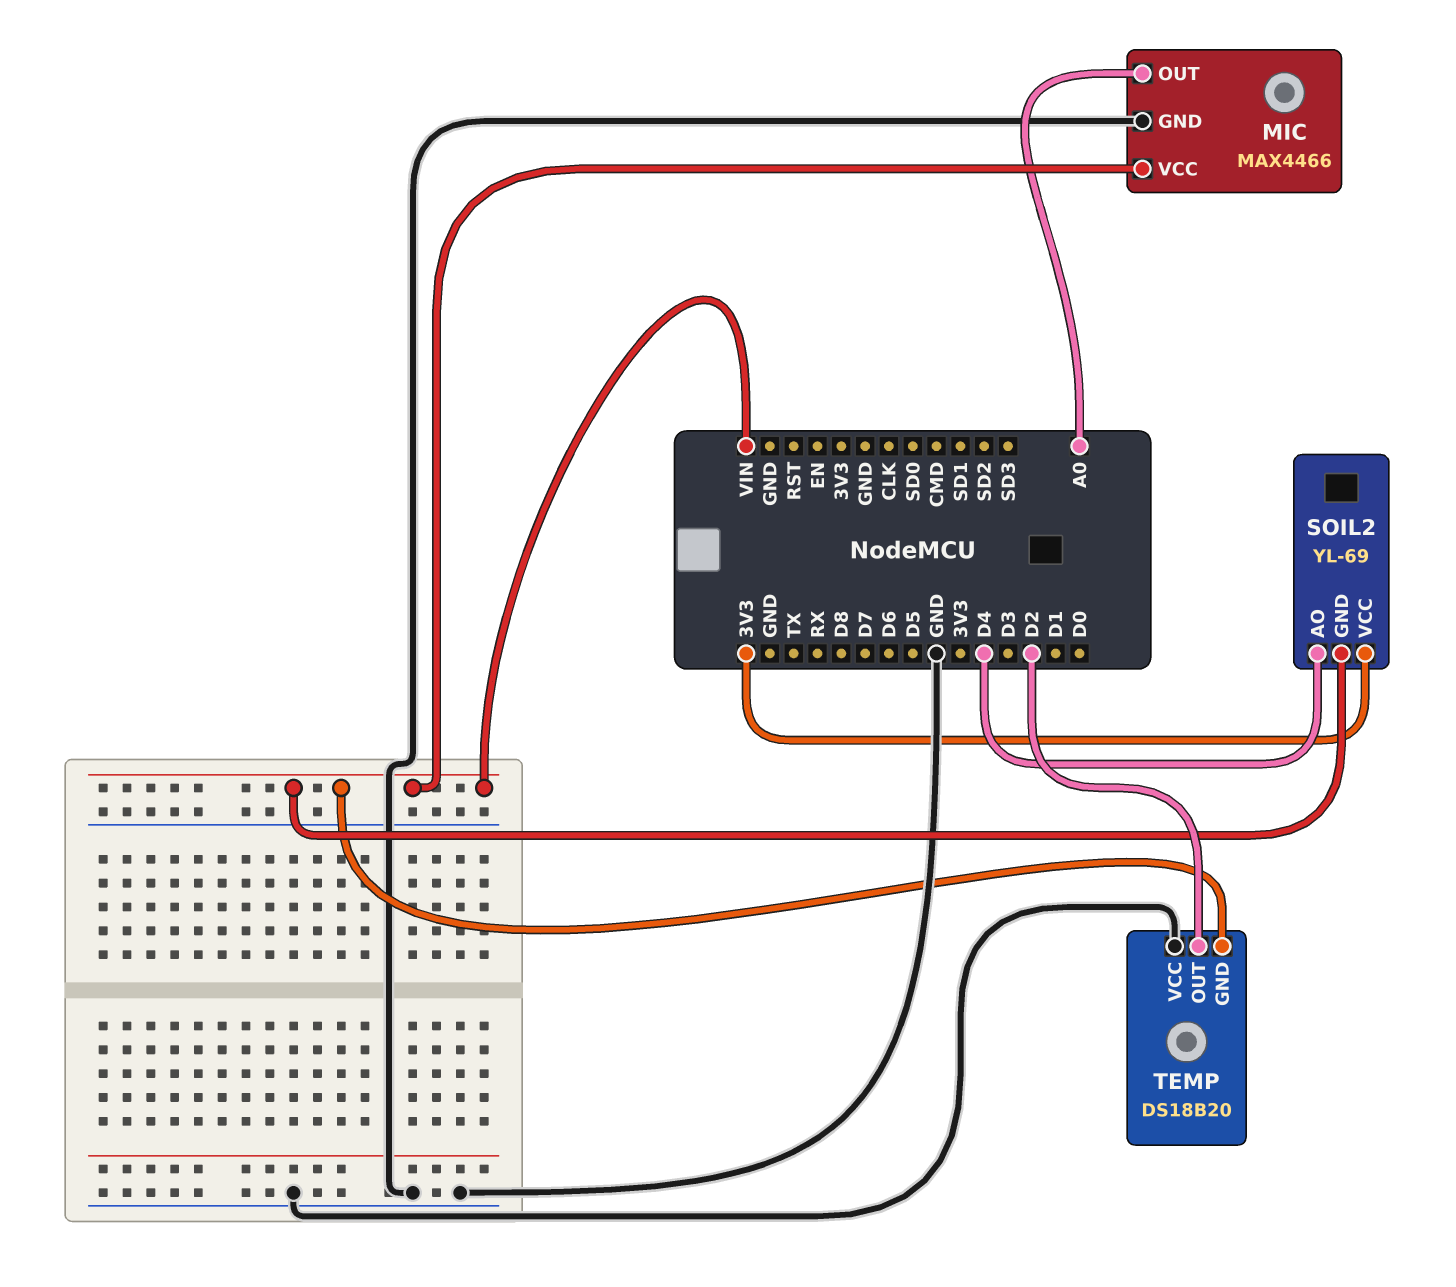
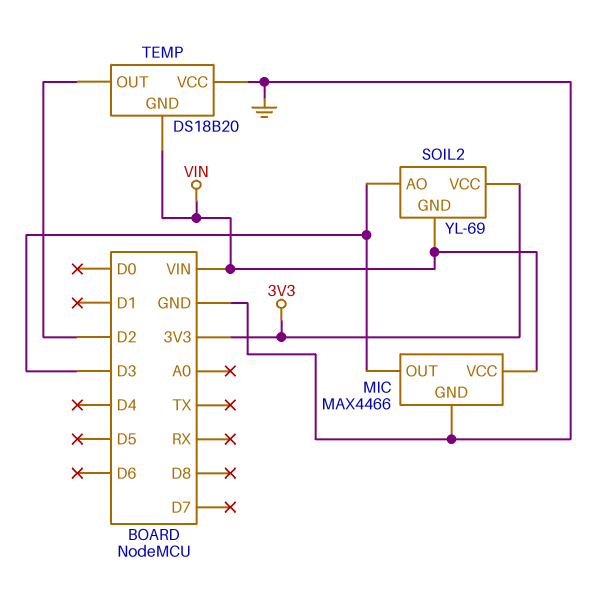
MIC pin OUT: A0 -> D3
SOIL2 pin AO: D4 -> D3

